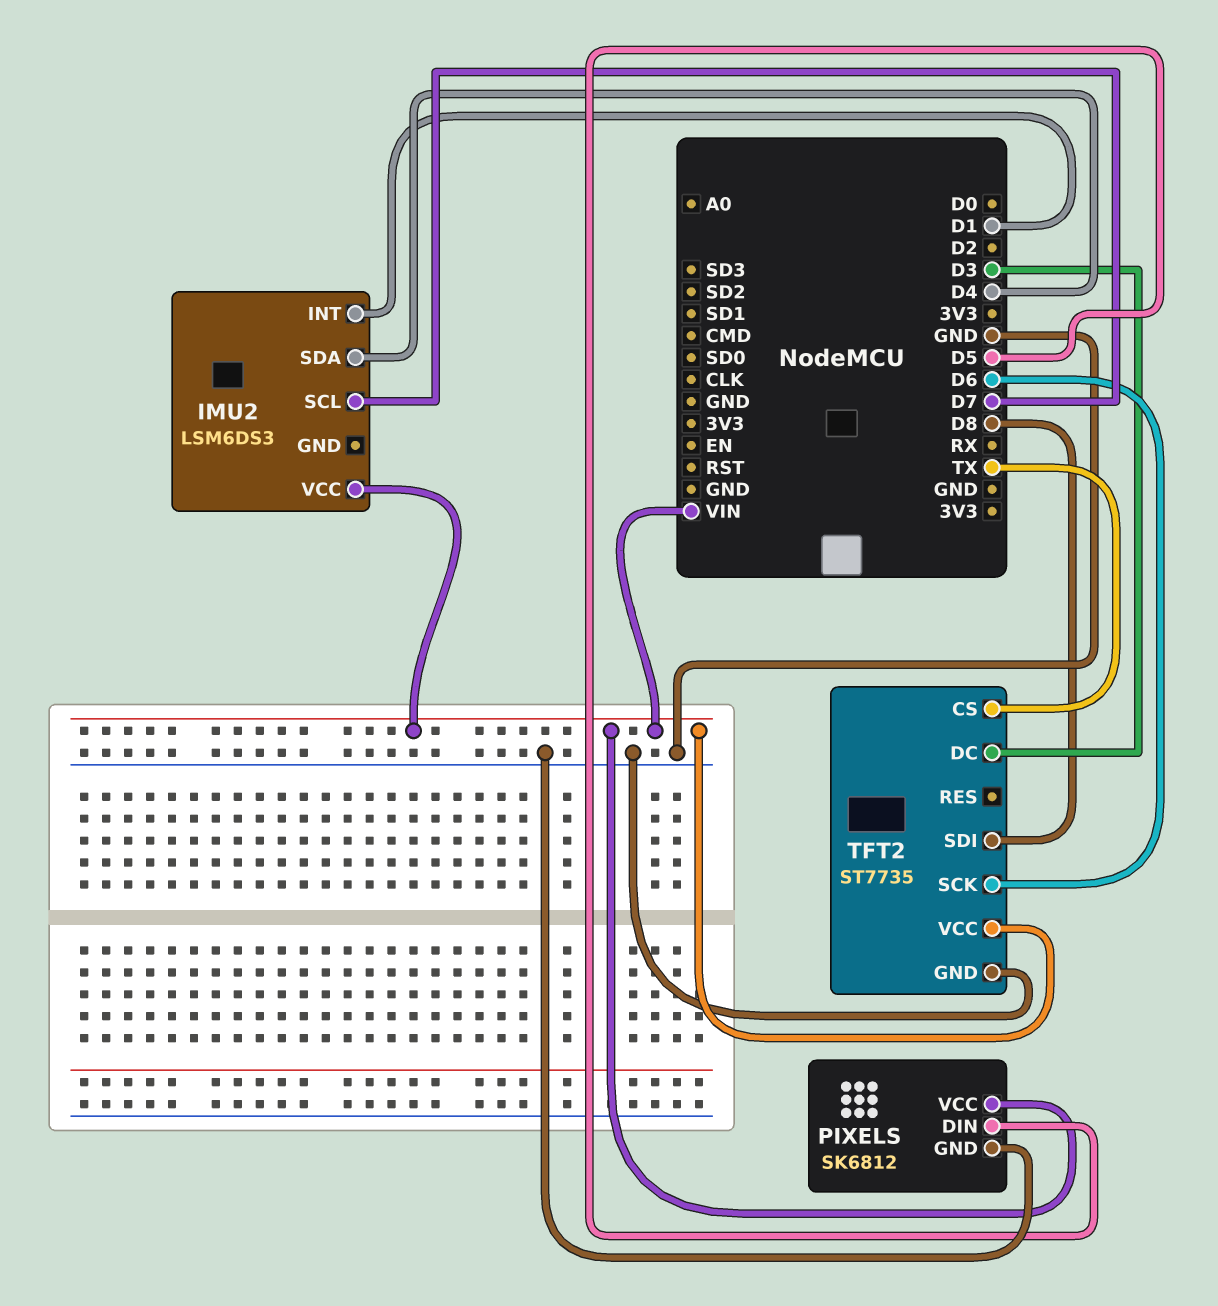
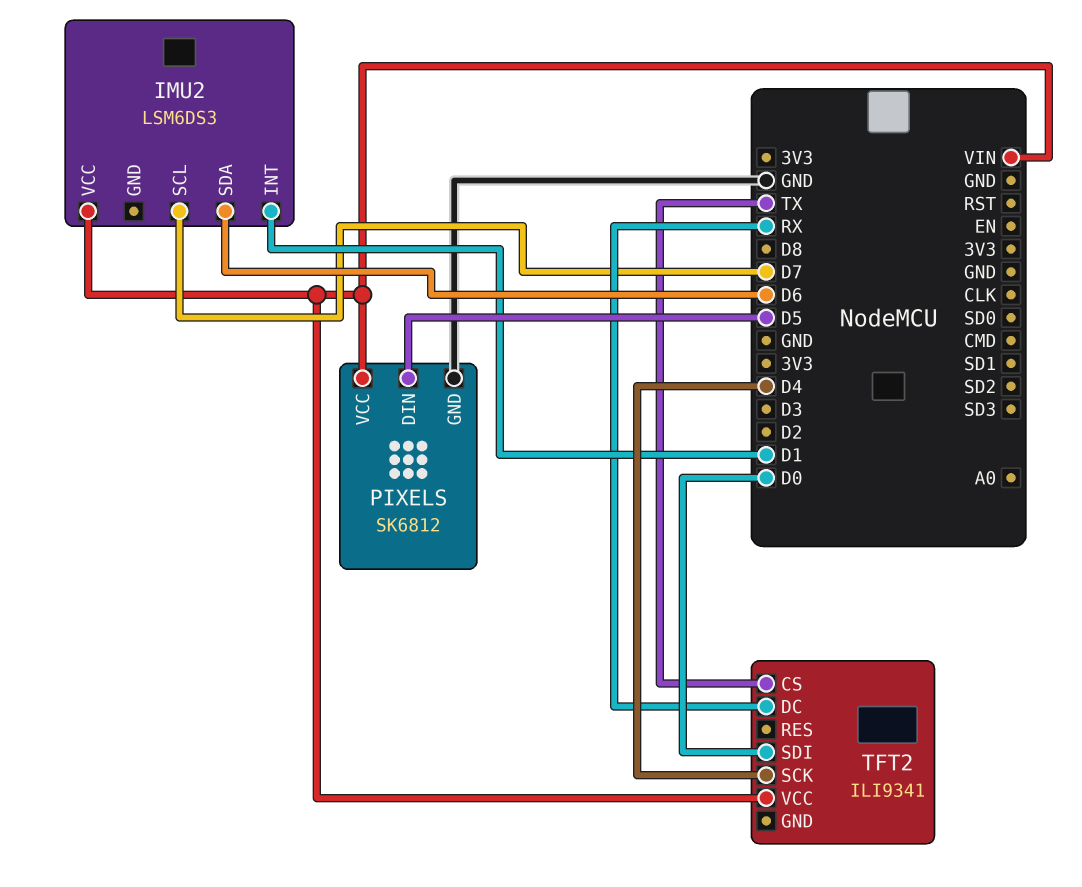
IMU2 pin SDA: D4 -> D6
TFT2: ST7735 -> ILI9341
TFT2 pin DC: D3 -> RX
TFT2 pin GND: GND -> none
TFT2 pin SCK: D6 -> D4
TFT2 pin SDI: D8 -> D0

